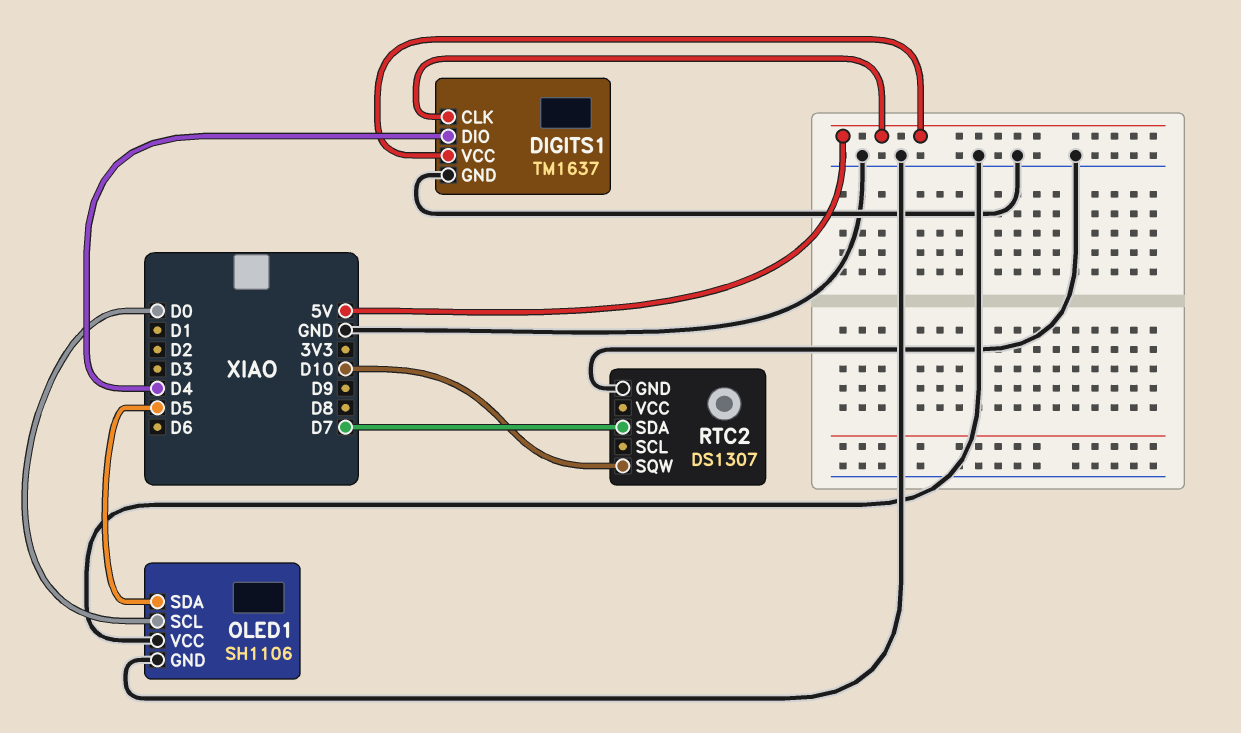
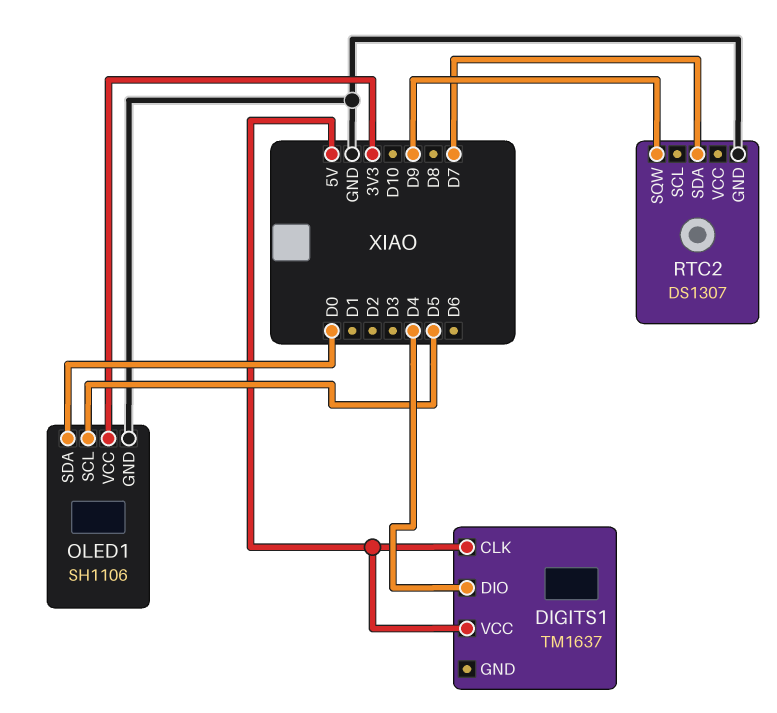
DIGITS1 pin GND: GND -> none
OLED1 pin SCL: D0 -> D5
OLED1 pin SDA: D5 -> D0
OLED1 pin VCC: GND -> 3V3
RTC2 pin SQW: D10 -> D9

